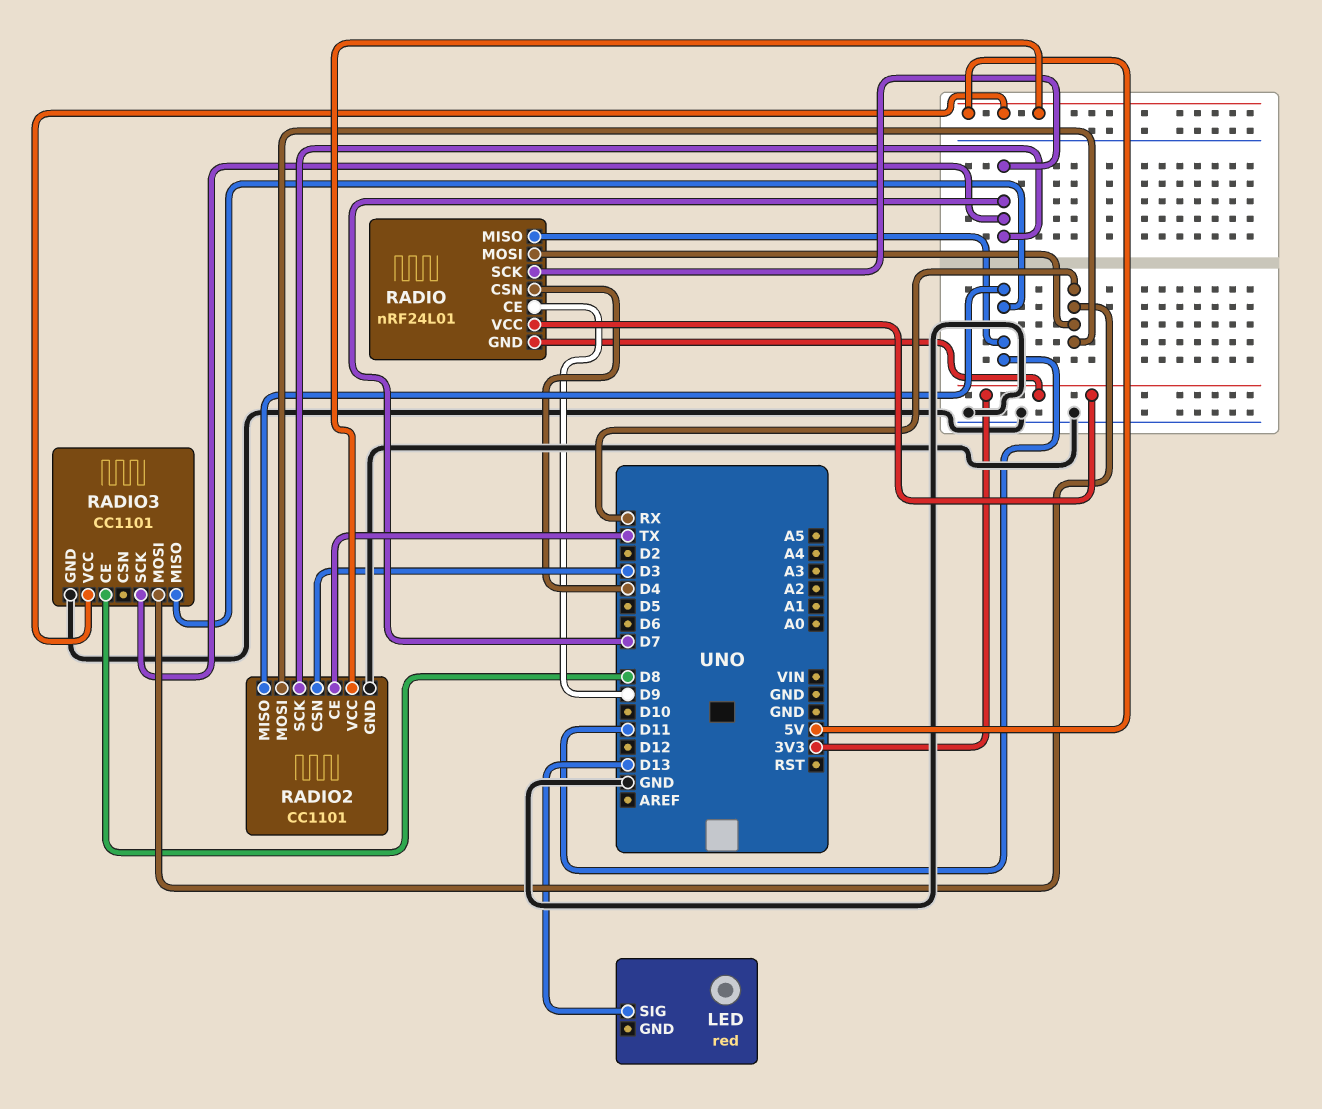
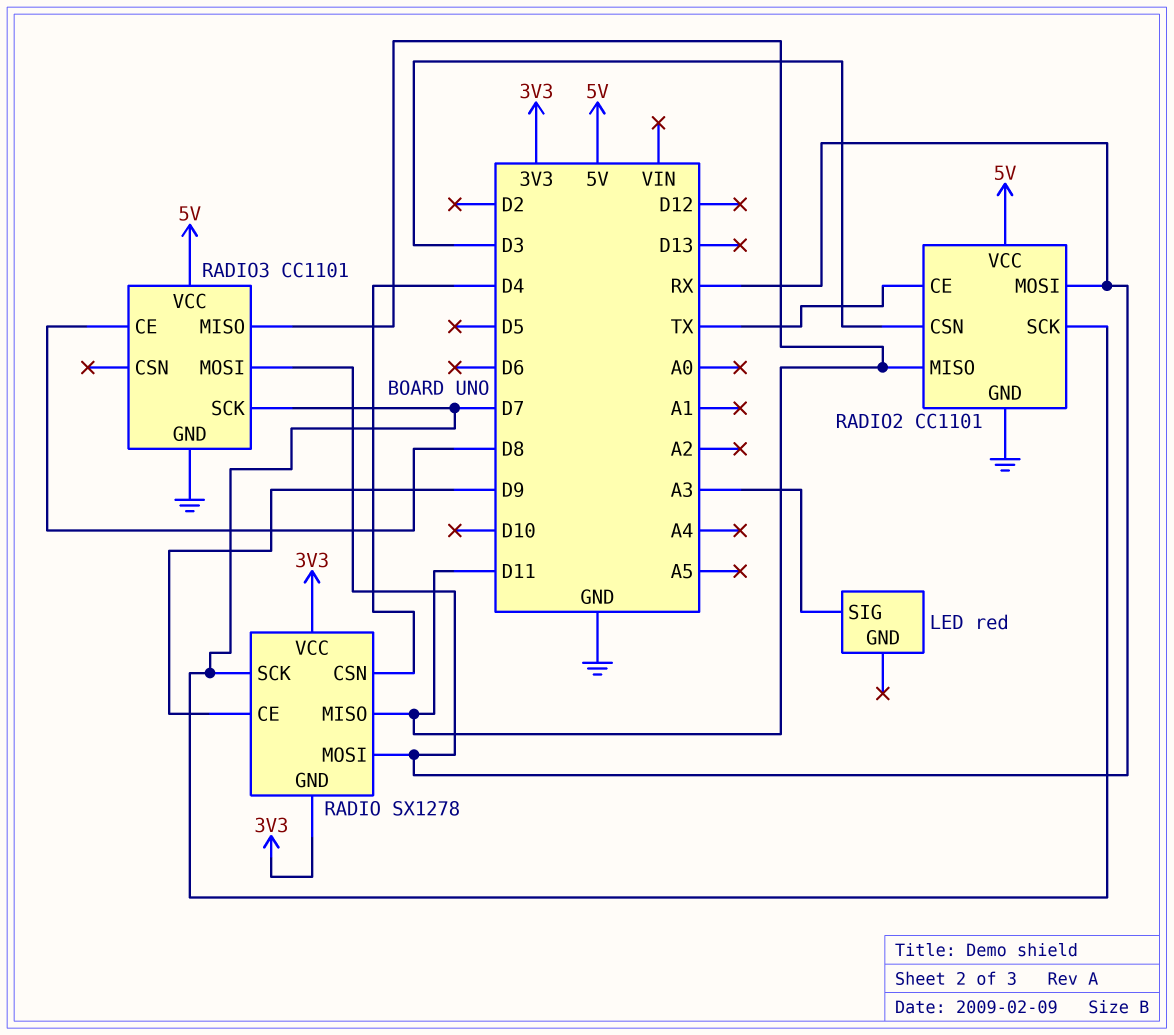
LED pin SIG: D13 -> A3
RADIO: nRF24L01 -> SX1278

